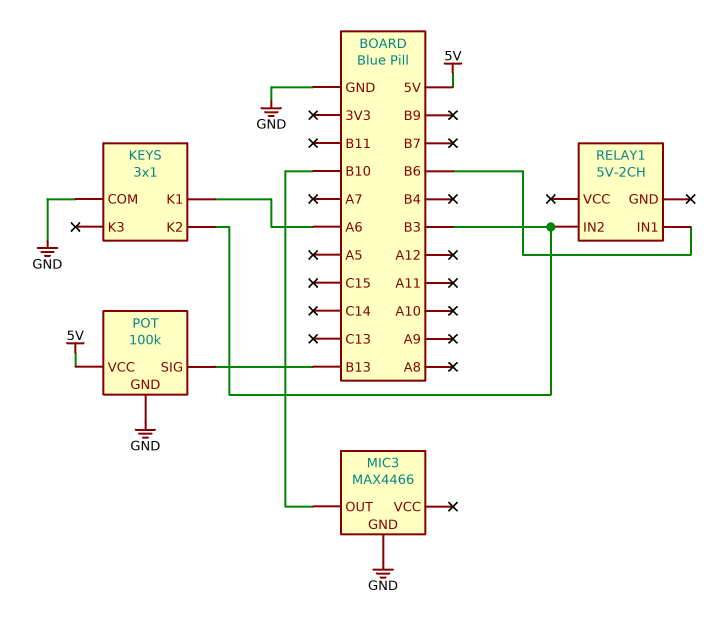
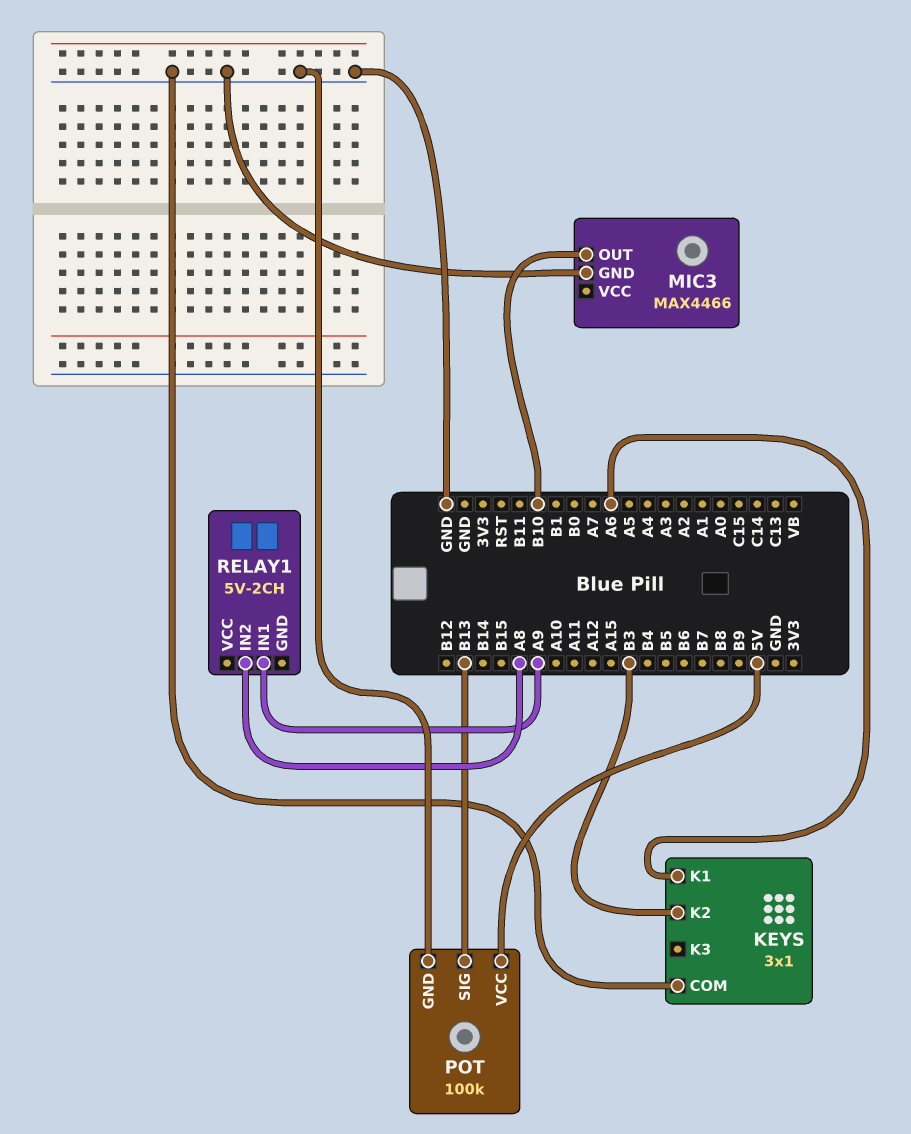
RELAY1 pin IN1: B6 -> A9
RELAY1 pin IN2: B3 -> A8

